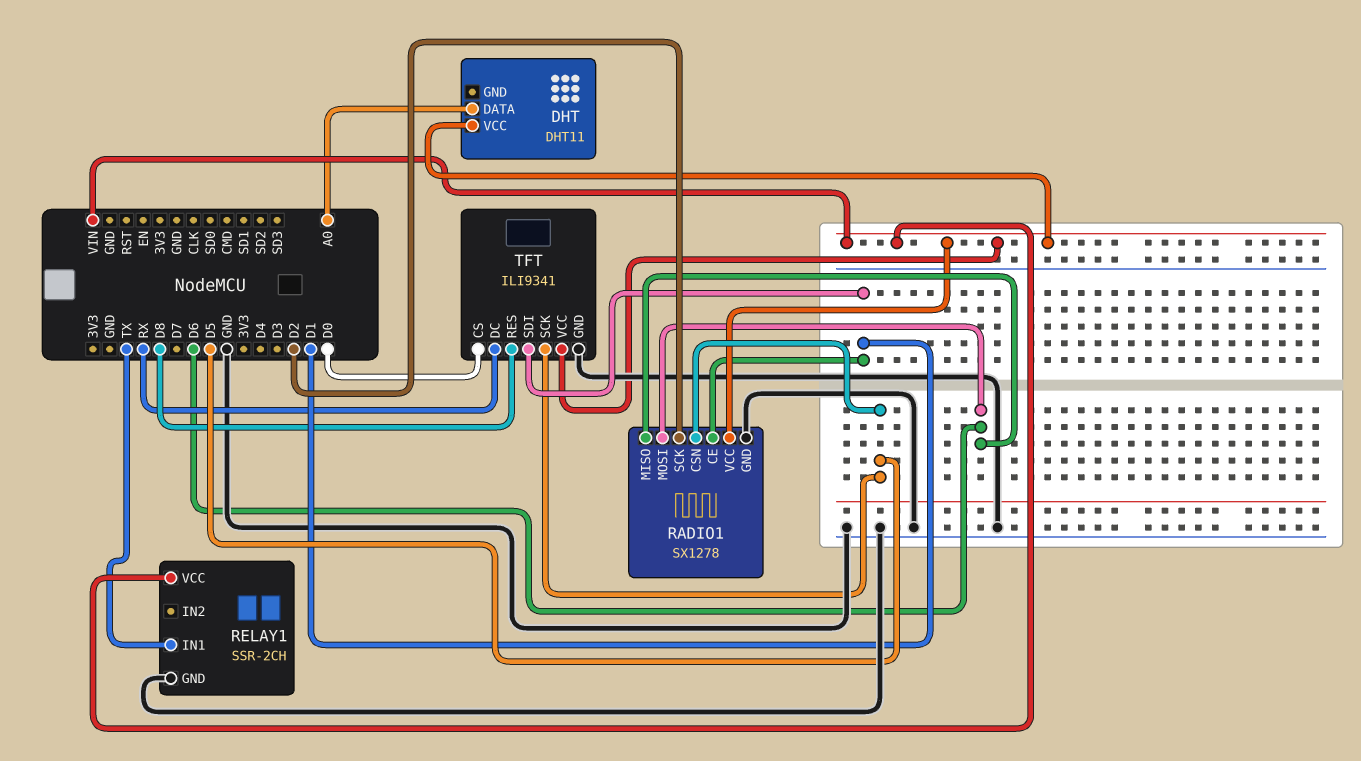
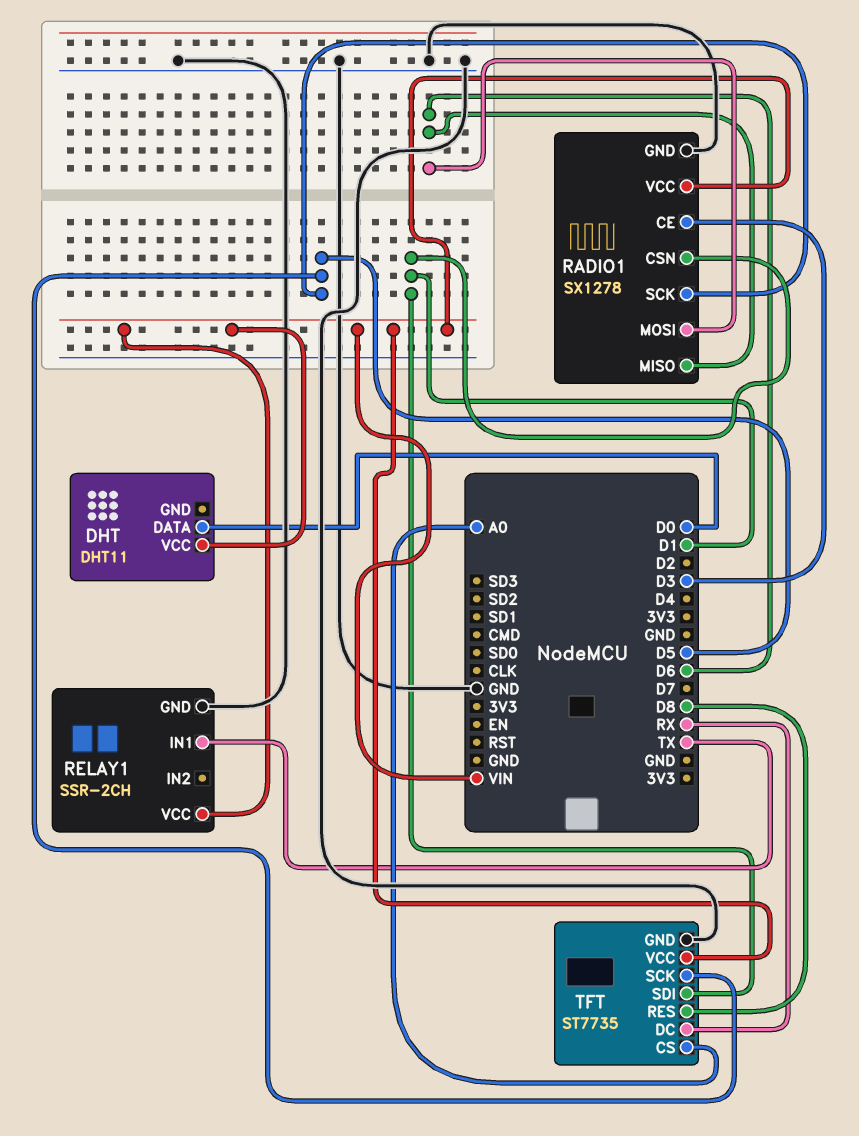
DHT pin DATA: A0 -> D0
RADIO1 pin CE: D1 -> D3
RADIO1 pin CSN: D5 -> D1
RADIO1 pin SCK: D2 -> D5
TFT: ILI9341 -> ST7735
TFT pin CS: D0 -> A0

